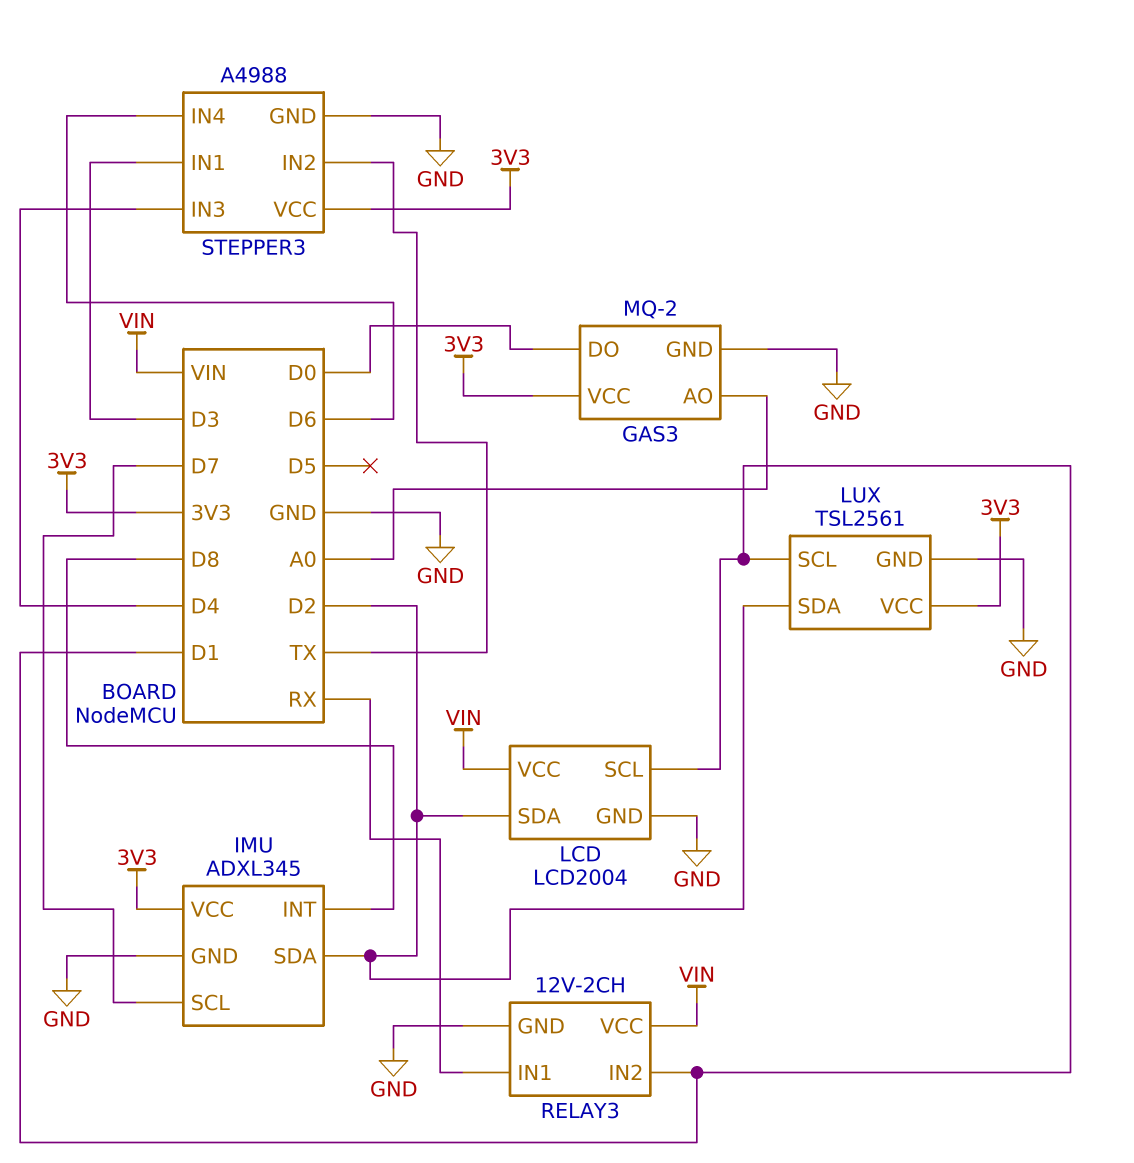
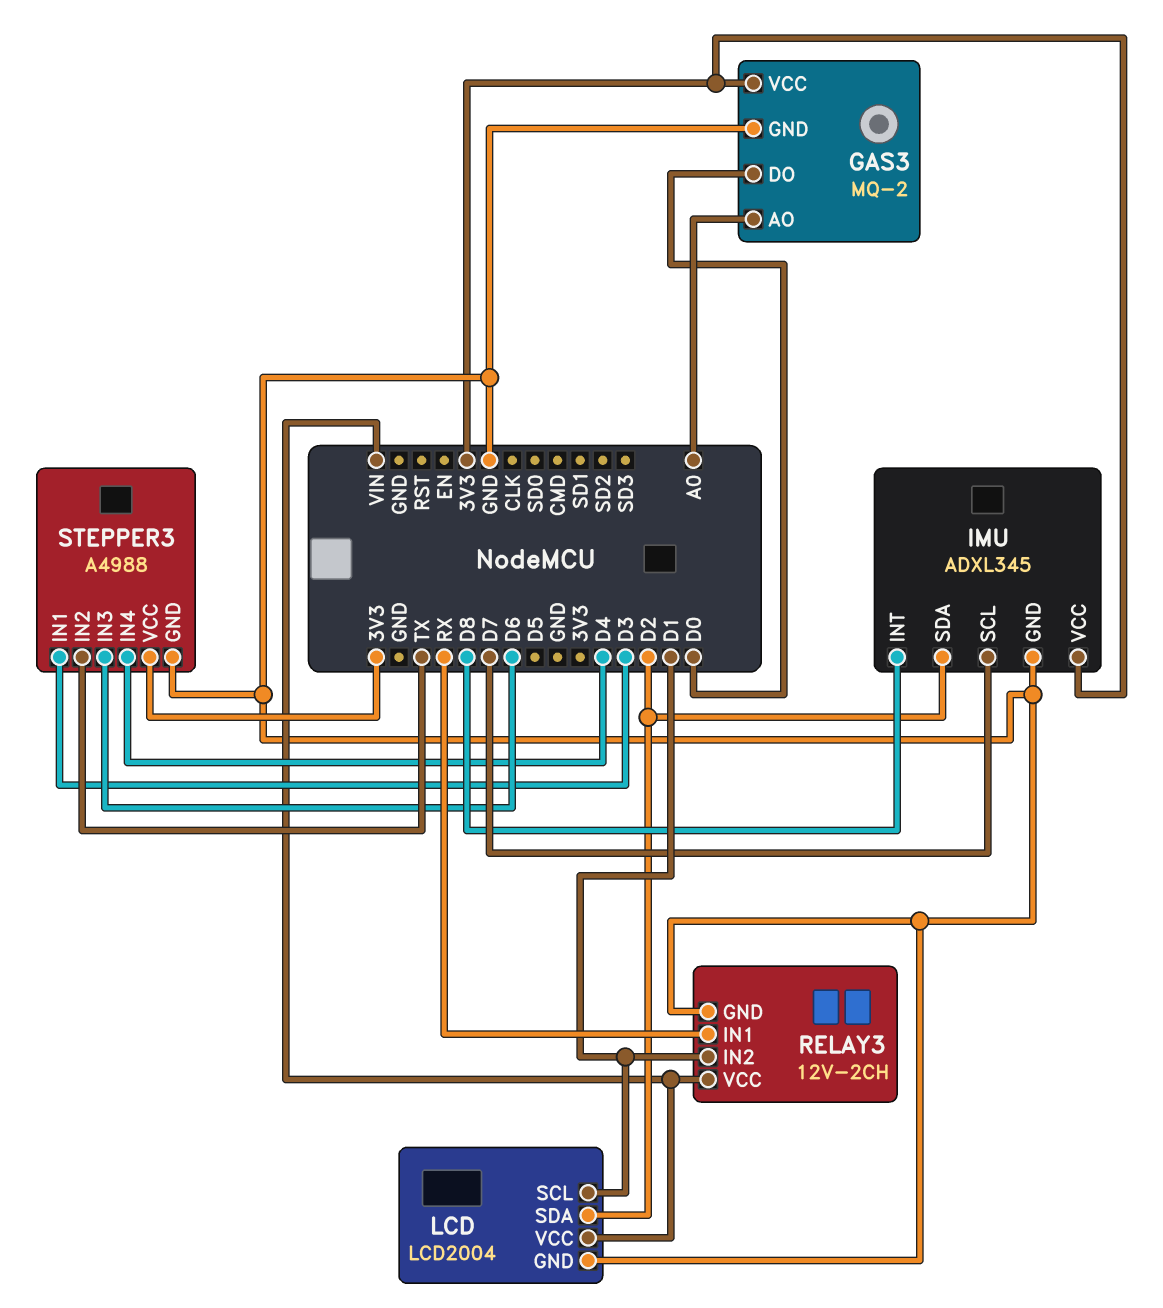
LUX: TSL2561 -> none
LUX pin GND: GND -> none
LUX pin SCL: D1 -> none
LUX pin SDA: D2 -> none
LUX pin VCC: 3V3 -> none
STEPPER3 pin IN3: D4 -> D6
STEPPER3 pin IN4: D6 -> D4

